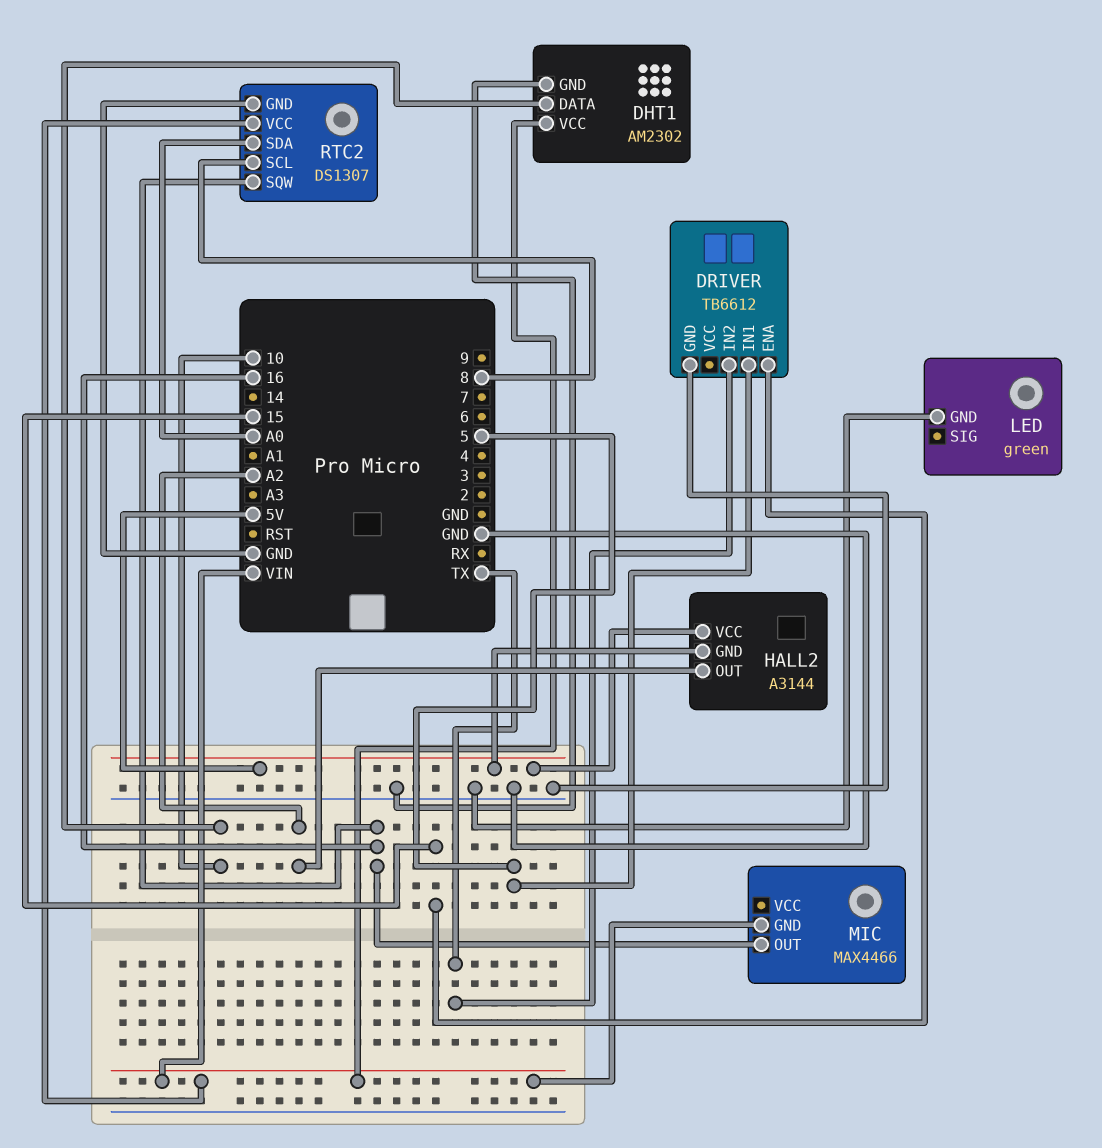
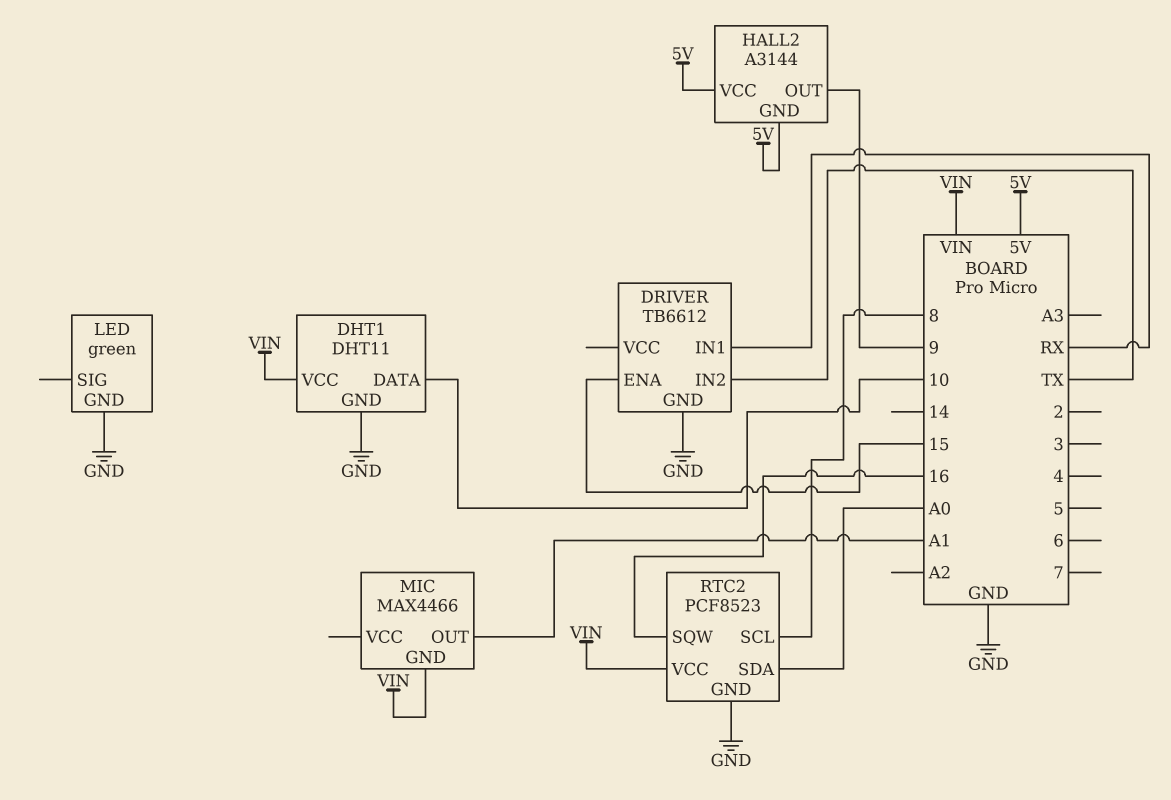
DHT1: AM2302 -> DHT11
DRIVER pin IN1: 5 -> RX
HALL2 pin OUT: A2 -> 9
MIC pin OUT: 16 -> A1
RTC2: DS1307 -> PCF8523

